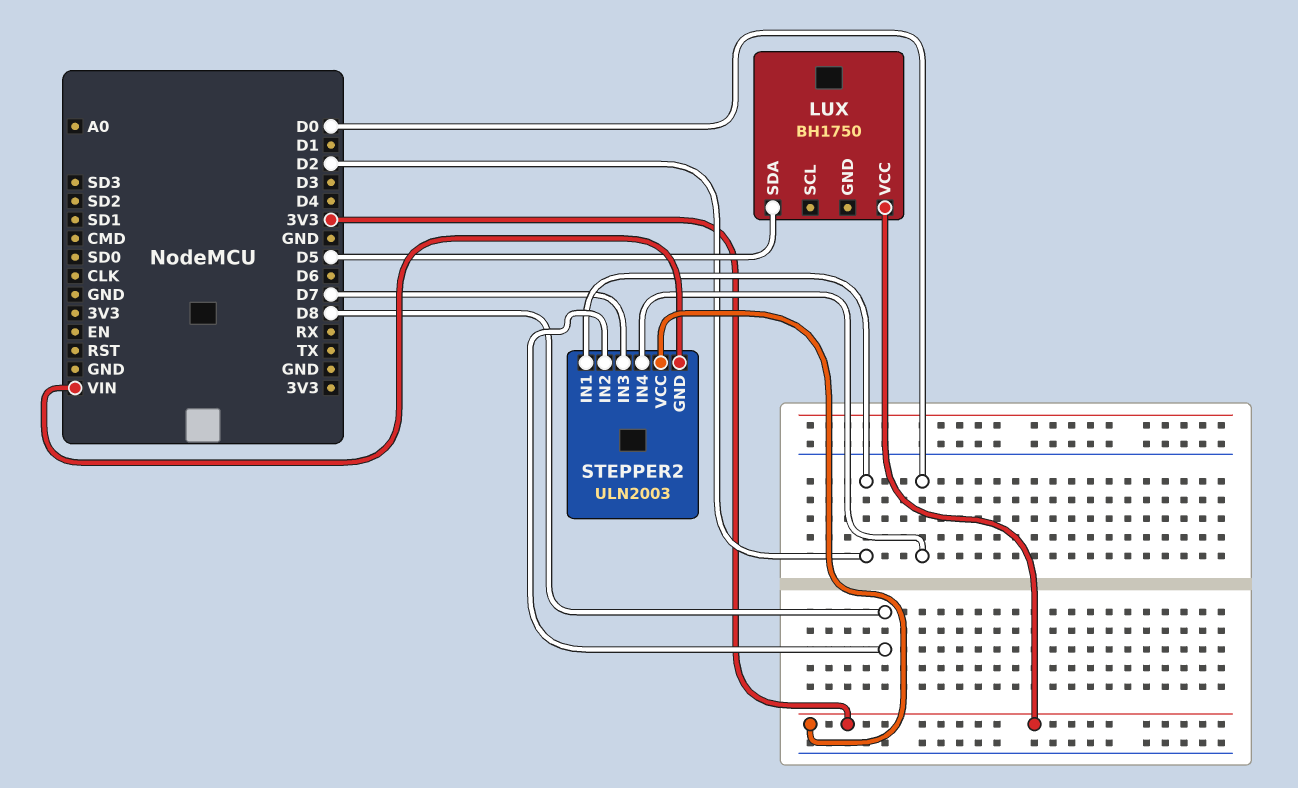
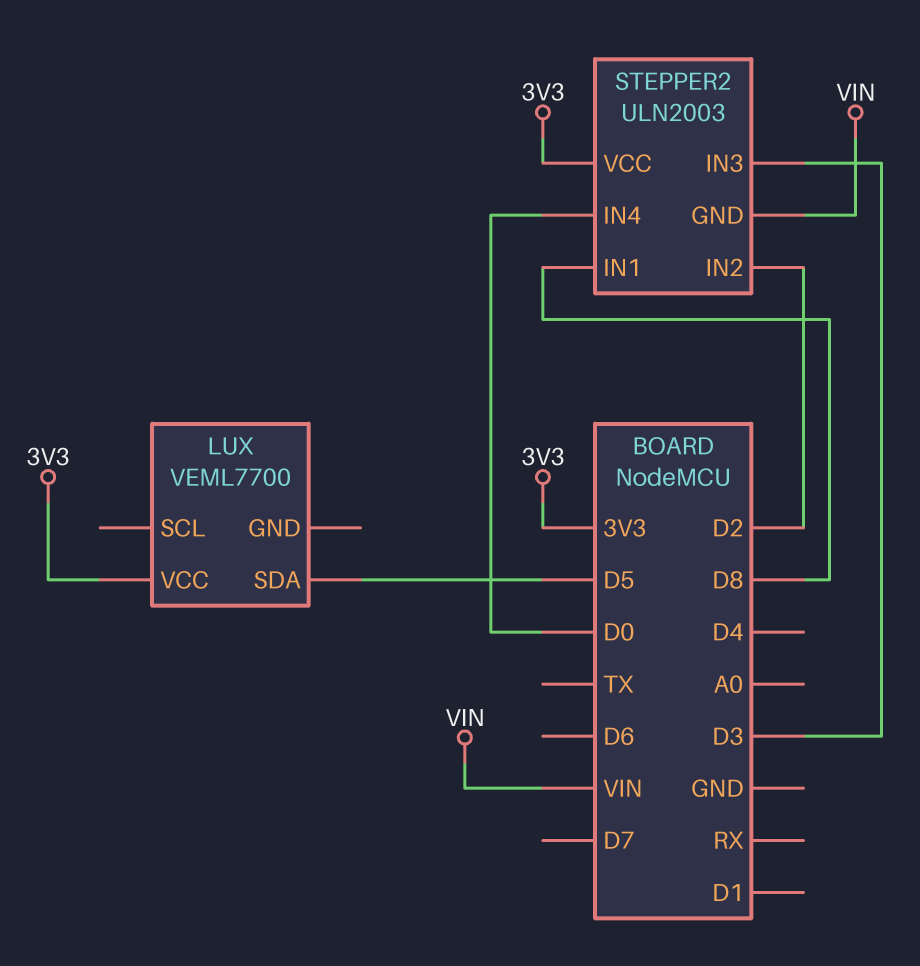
LUX: BH1750 -> VEML7700
STEPPER2 pin IN1: D2 -> D8
STEPPER2 pin IN2: D8 -> D2
STEPPER2 pin IN3: D7 -> D3

